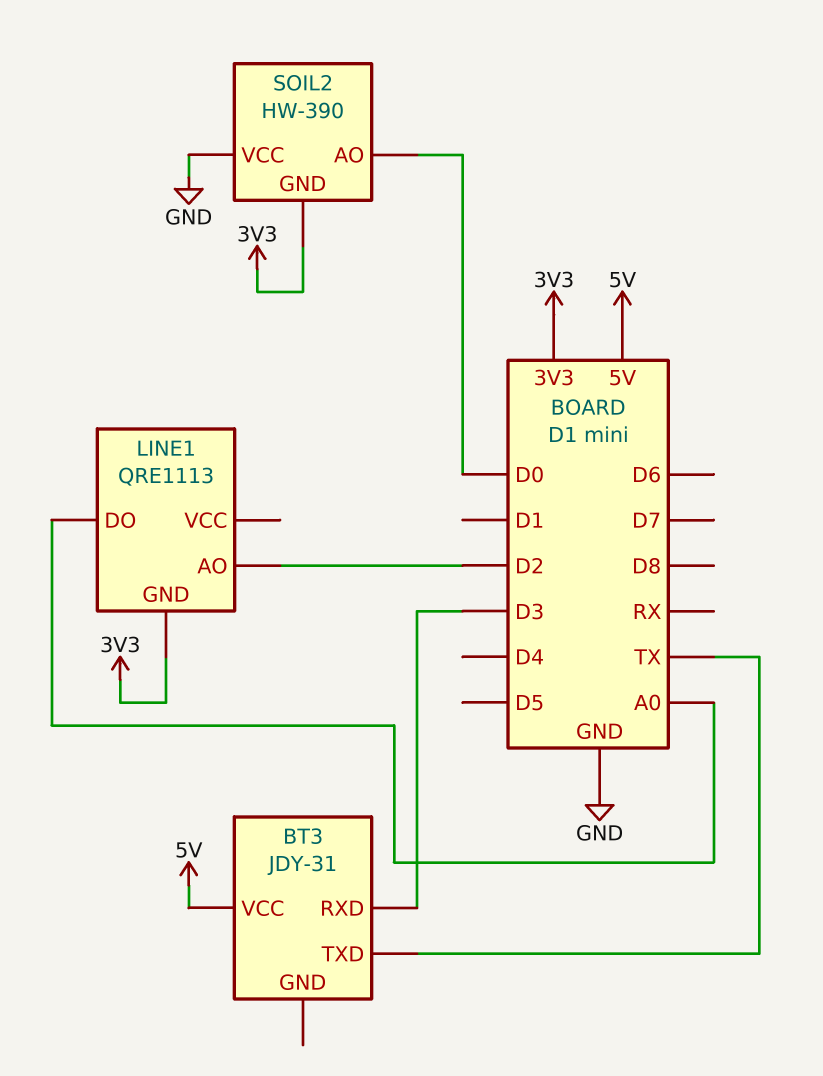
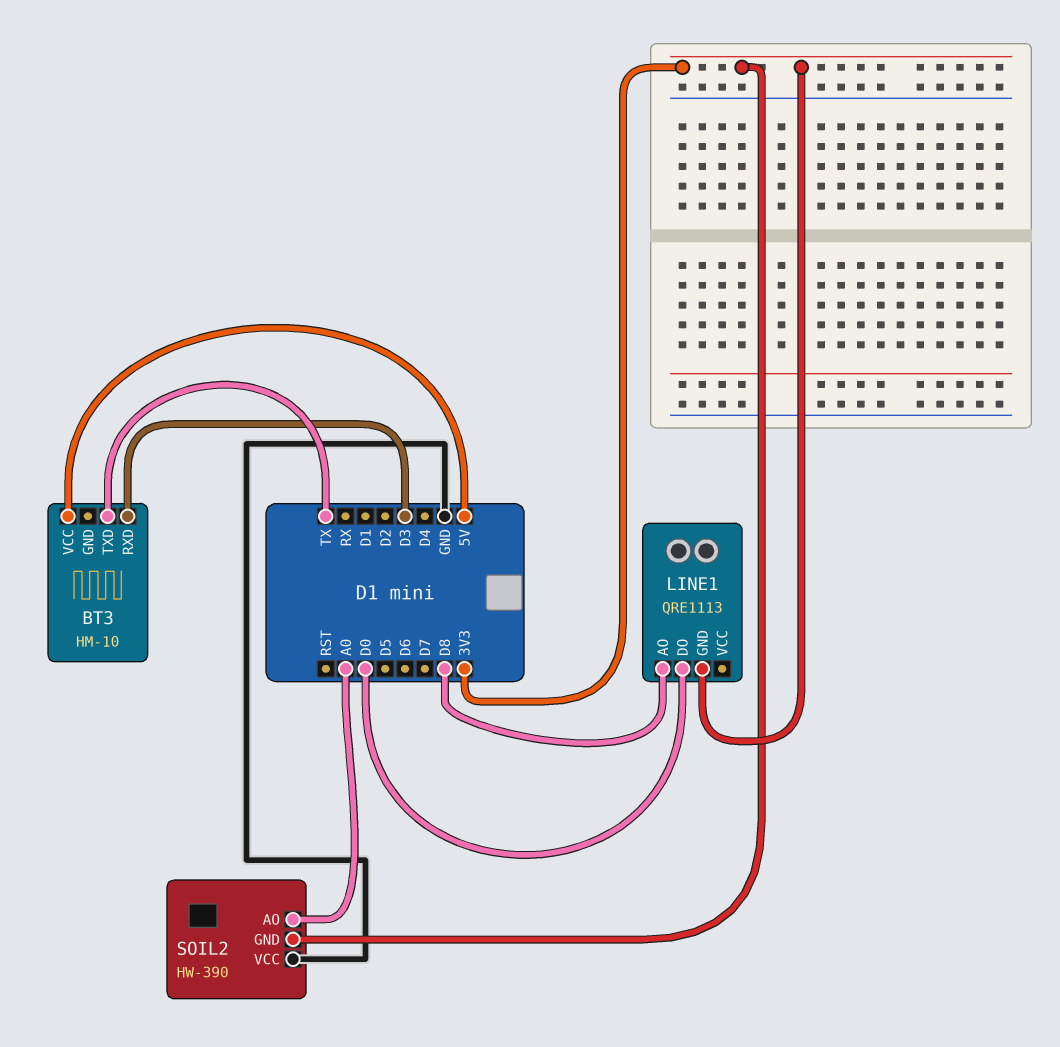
BT3: JDY-31 -> HM-10
LINE1 pin AO: D2 -> D8
LINE1 pin DO: A0 -> D0
SOIL2 pin AO: D0 -> A0

